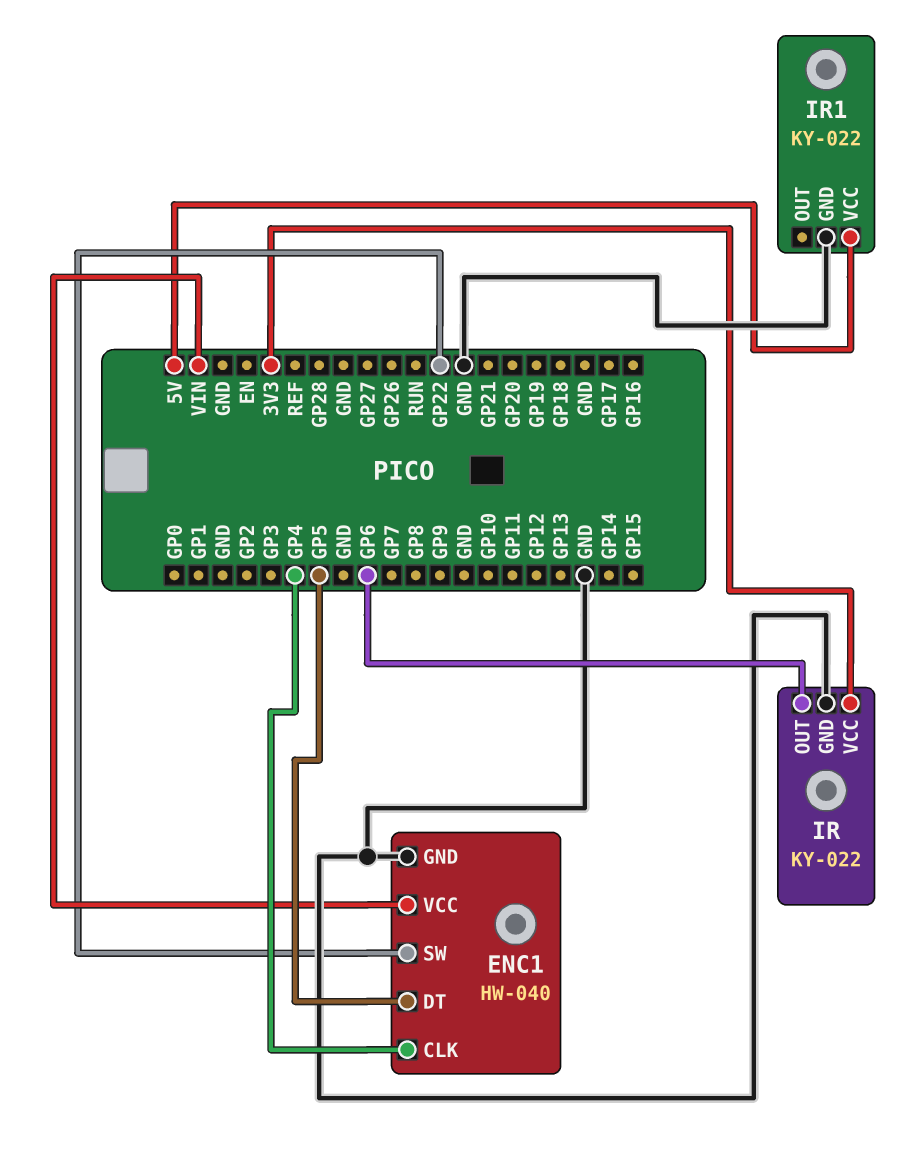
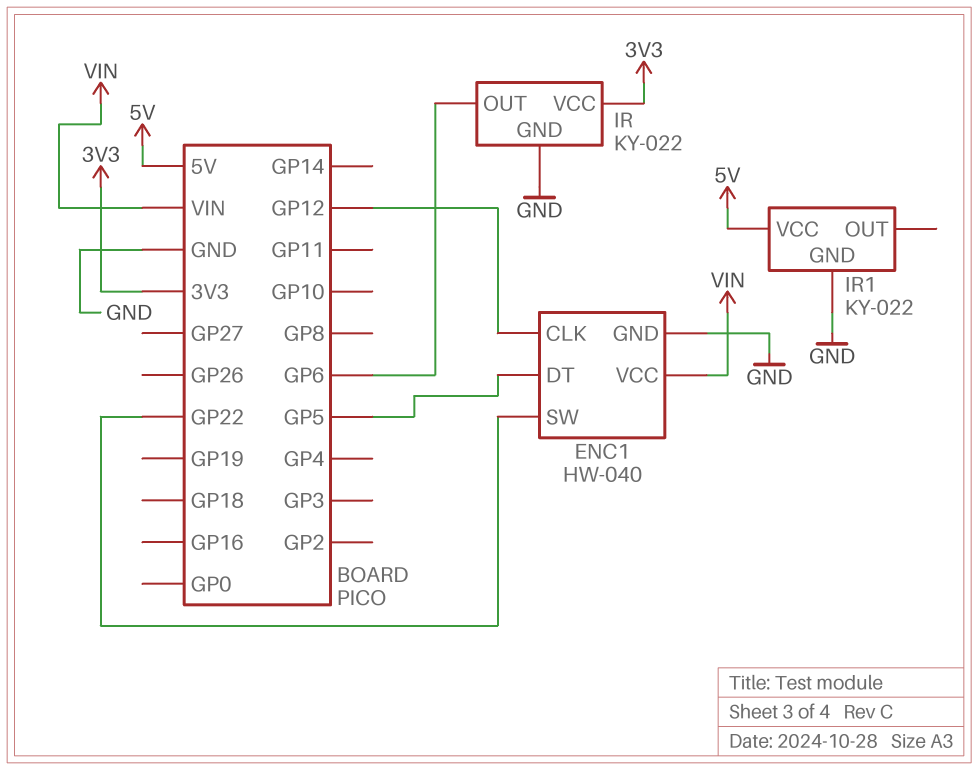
ENC1 pin CLK: GP4 -> GP12

